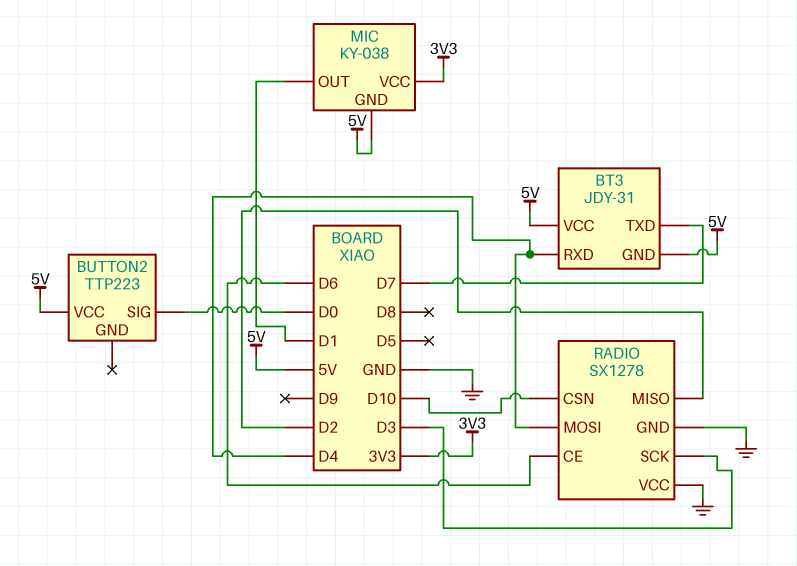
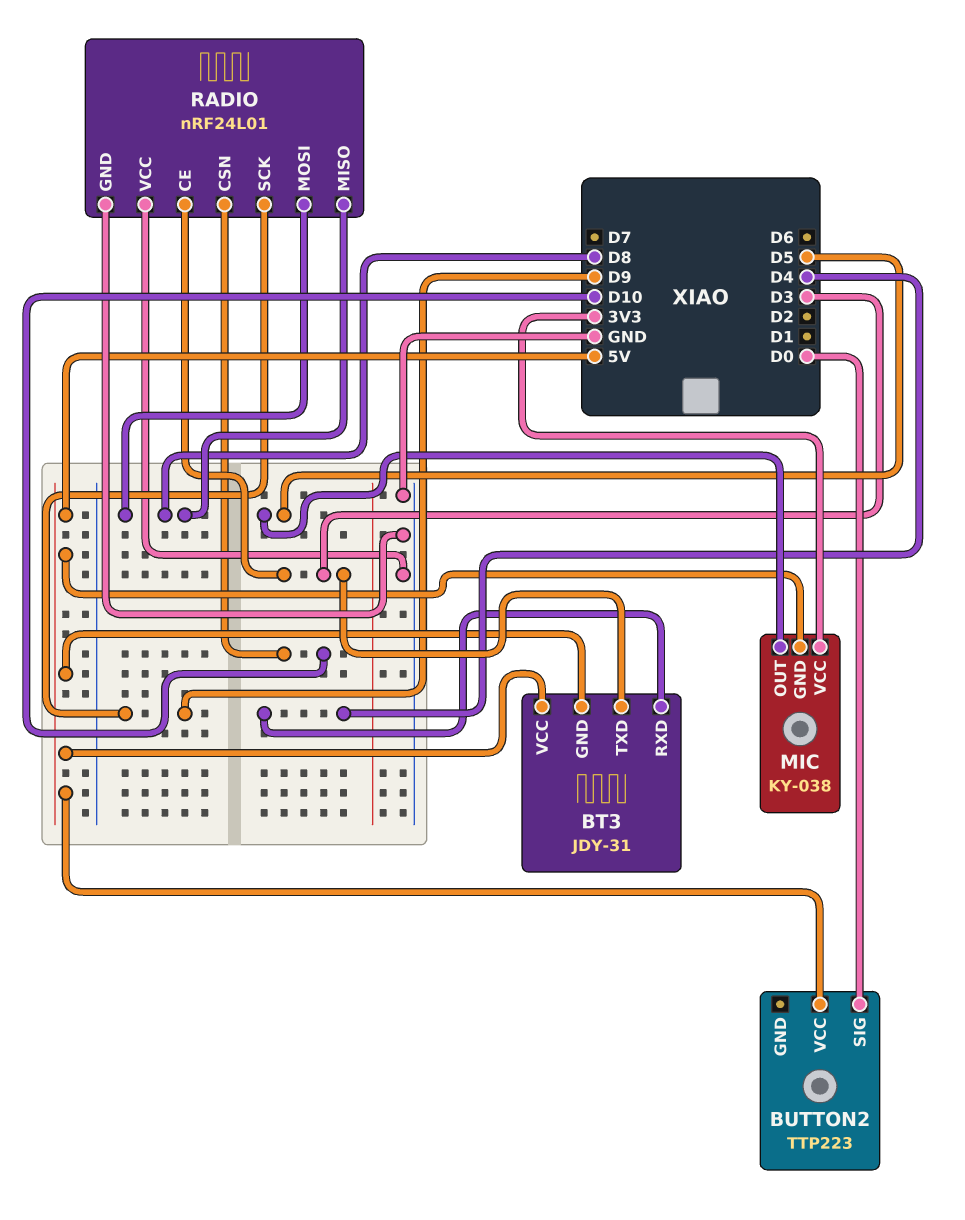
BT3 pin TXD: D7 -> D3
MIC pin OUT: D1 -> D5
RADIO: SX1278 -> nRF24L01
RADIO pin CE: D6 -> D3
RADIO pin MISO: D2 -> D8
RADIO pin MOSI: D4 -> D8
RADIO pin SCK: D3 -> D9

